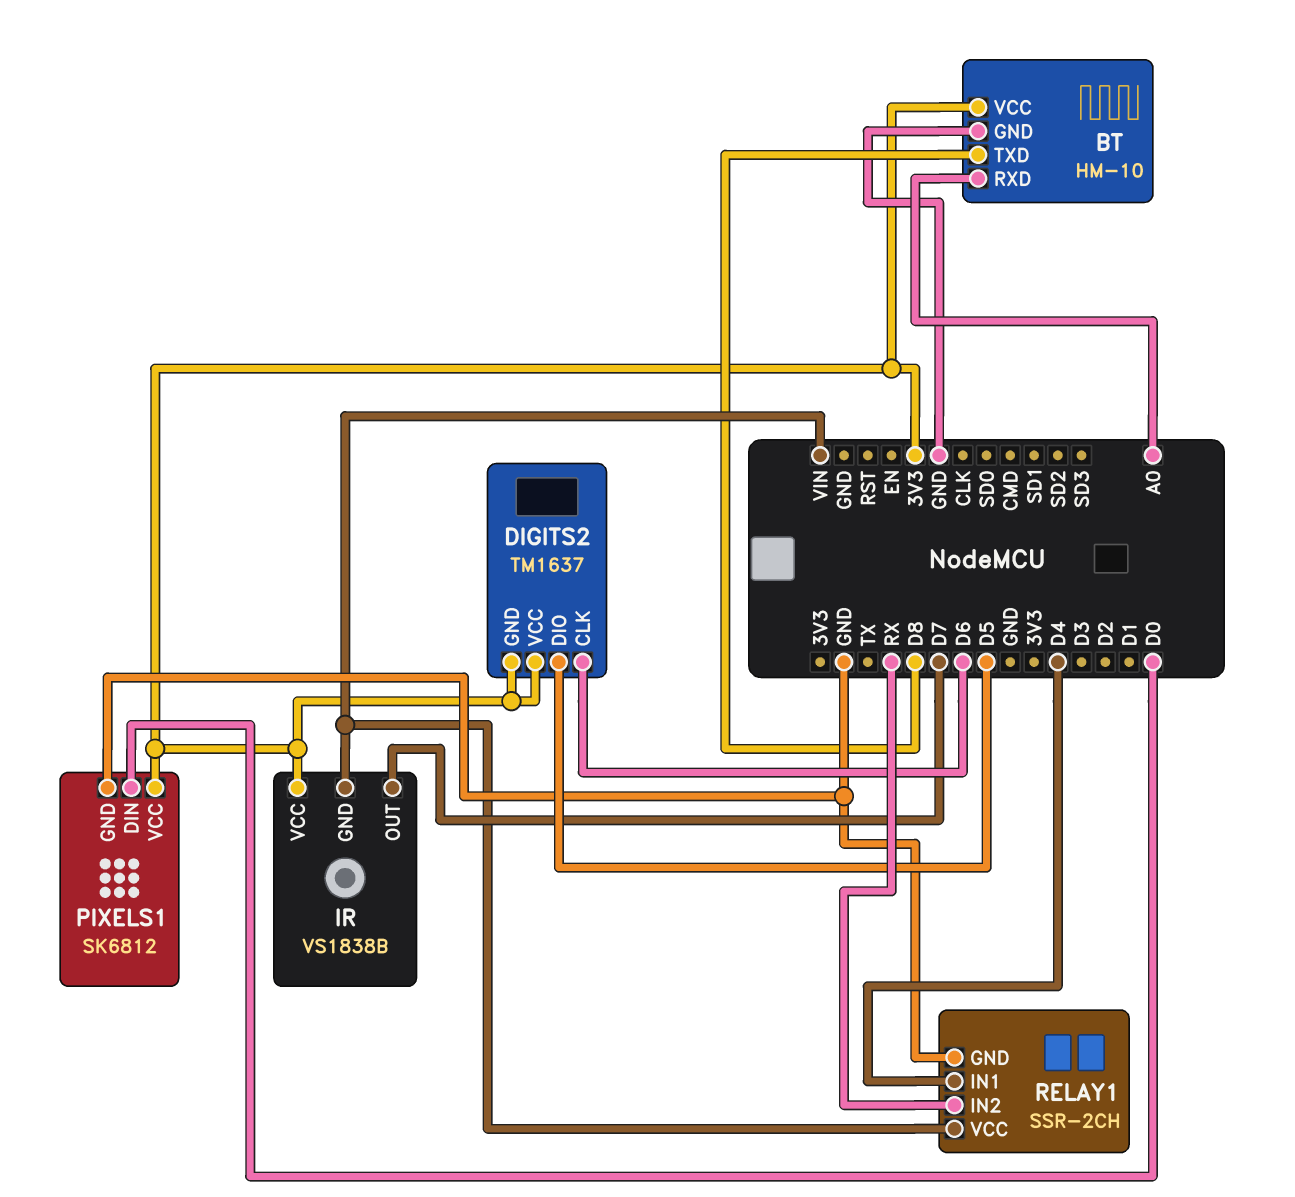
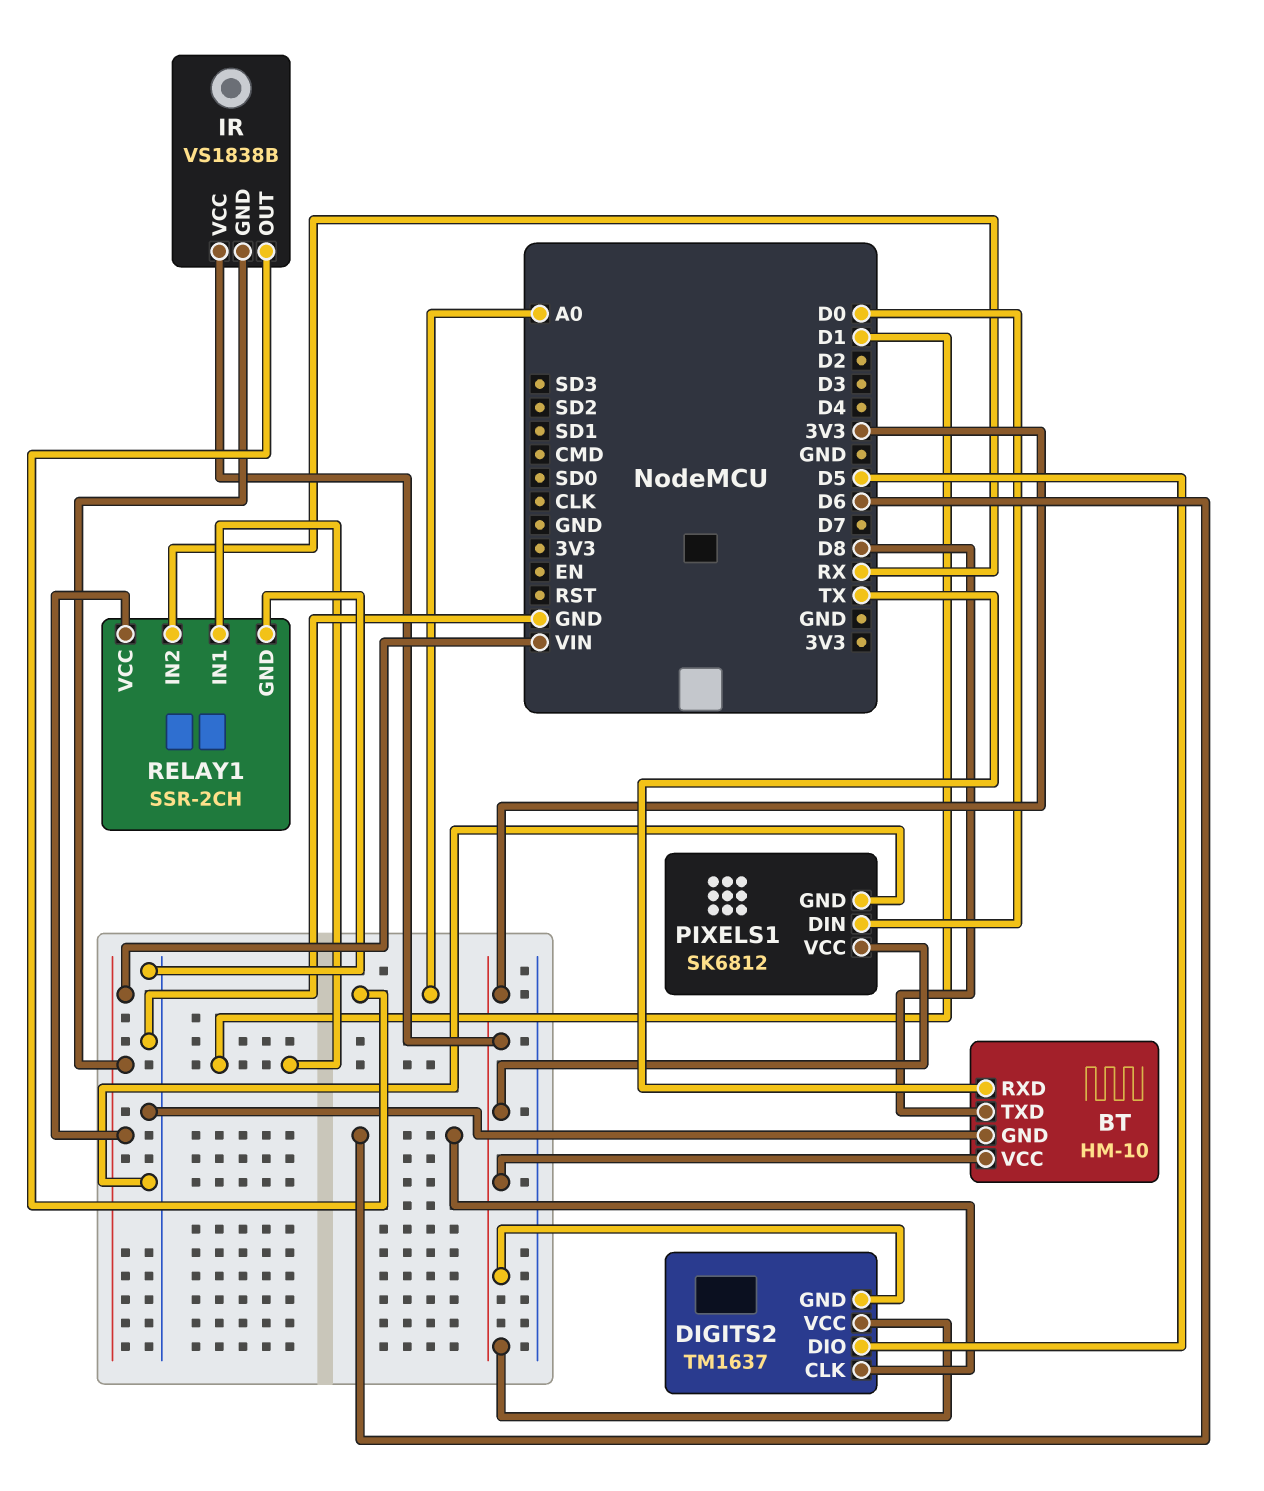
BT pin RXD: A0 -> TX
IR pin OUT: D7 -> A0
RELAY1 pin IN1: D4 -> D1

